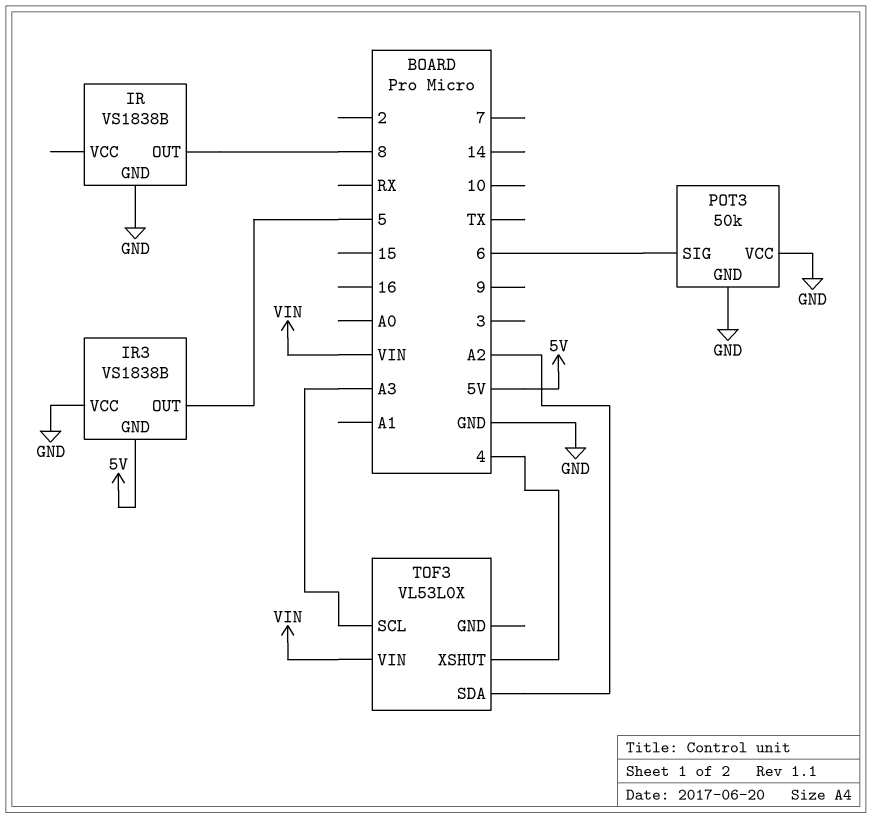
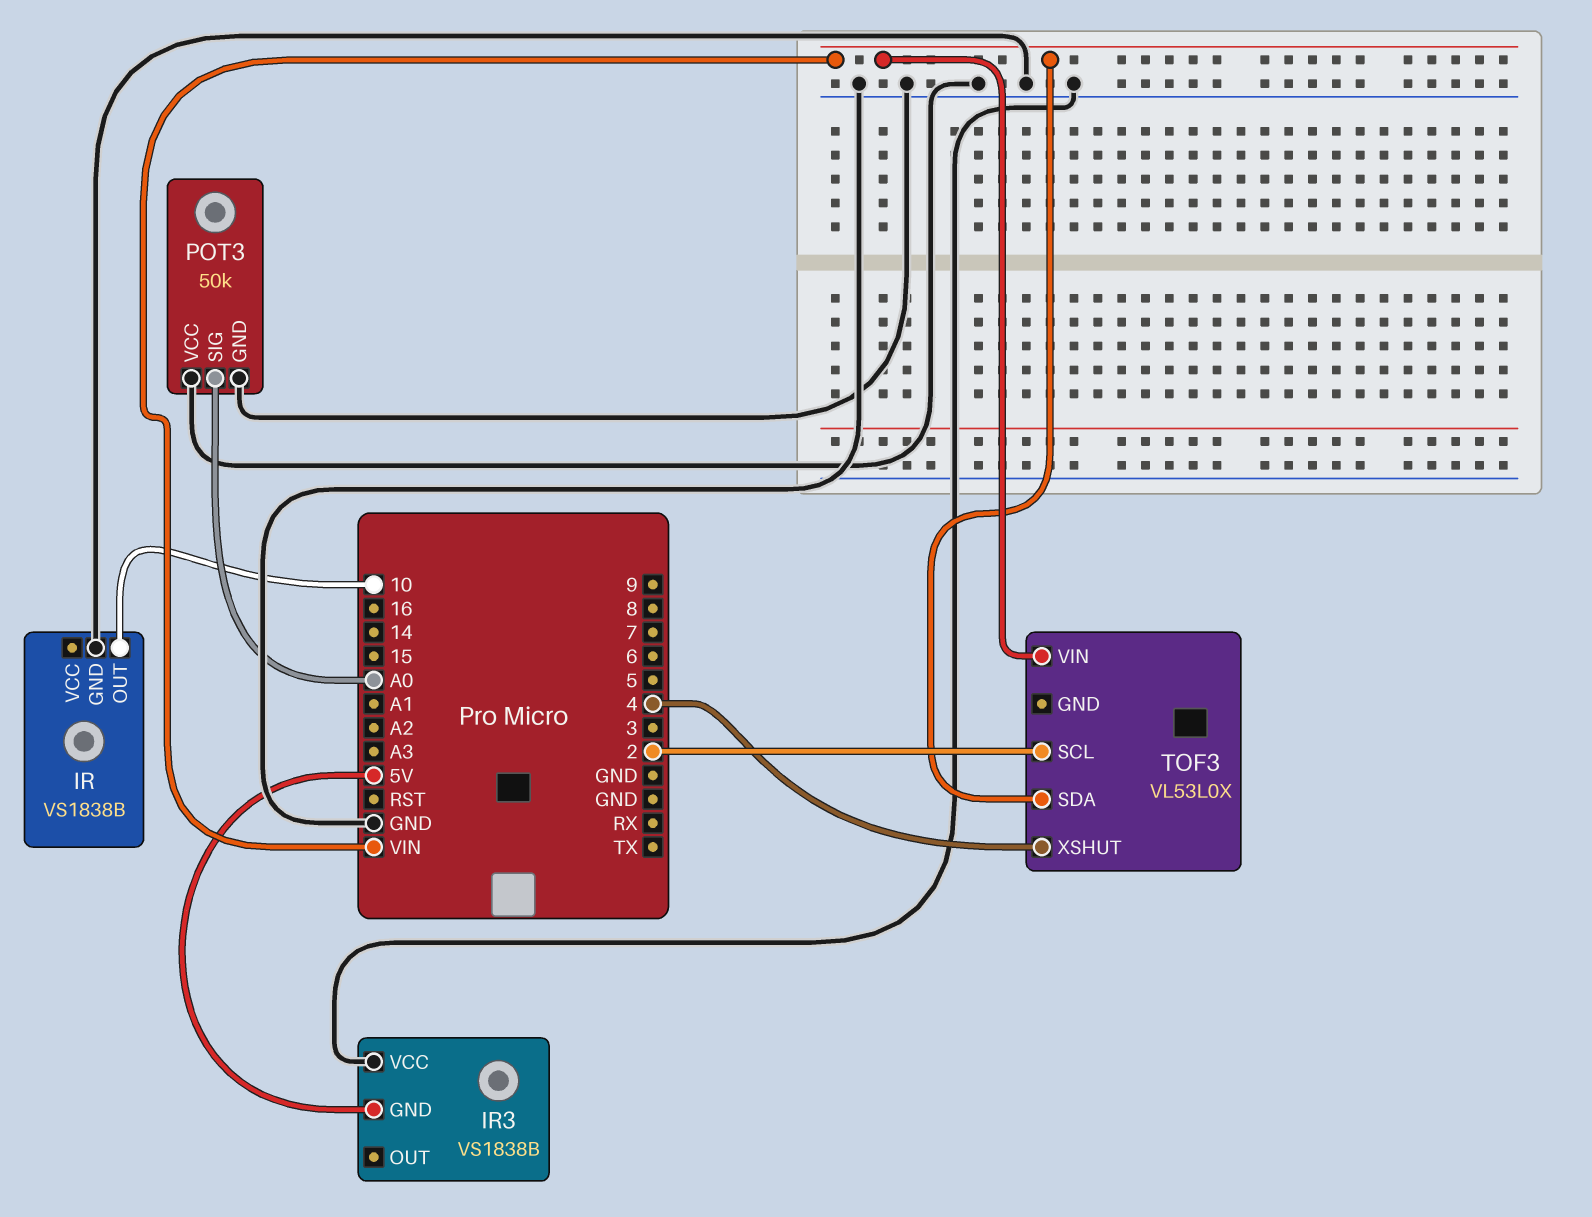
IR pin OUT: 8 -> 10
IR3 pin OUT: 5 -> none
POT3 pin SIG: 6 -> A0
TOF3 pin SCL: A3 -> 2
TOF3 pin SDA: A2 -> VIN

